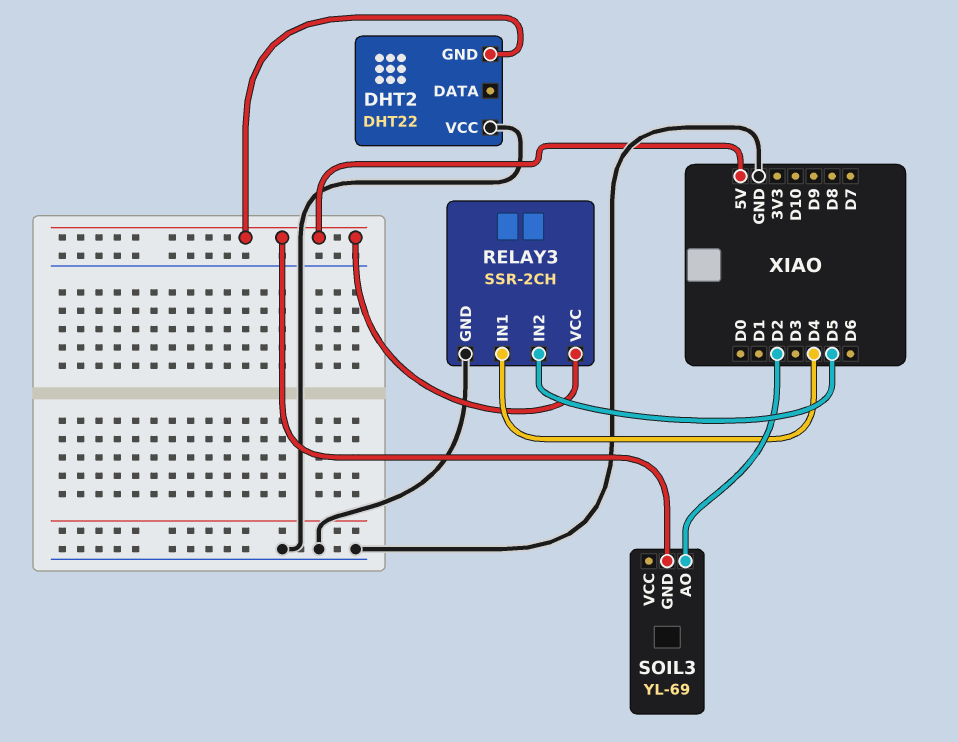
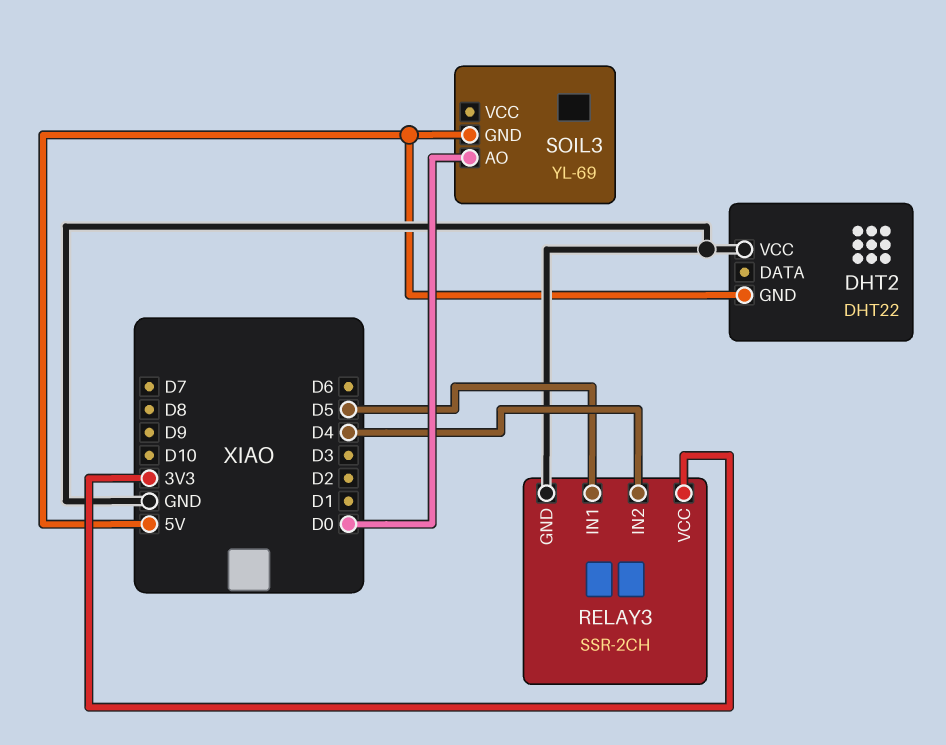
RELAY3 pin IN1: D4 -> D5
RELAY3 pin IN2: D5 -> D4
RELAY3 pin VCC: 5V -> 3V3
SOIL3 pin AO: D2 -> D0

